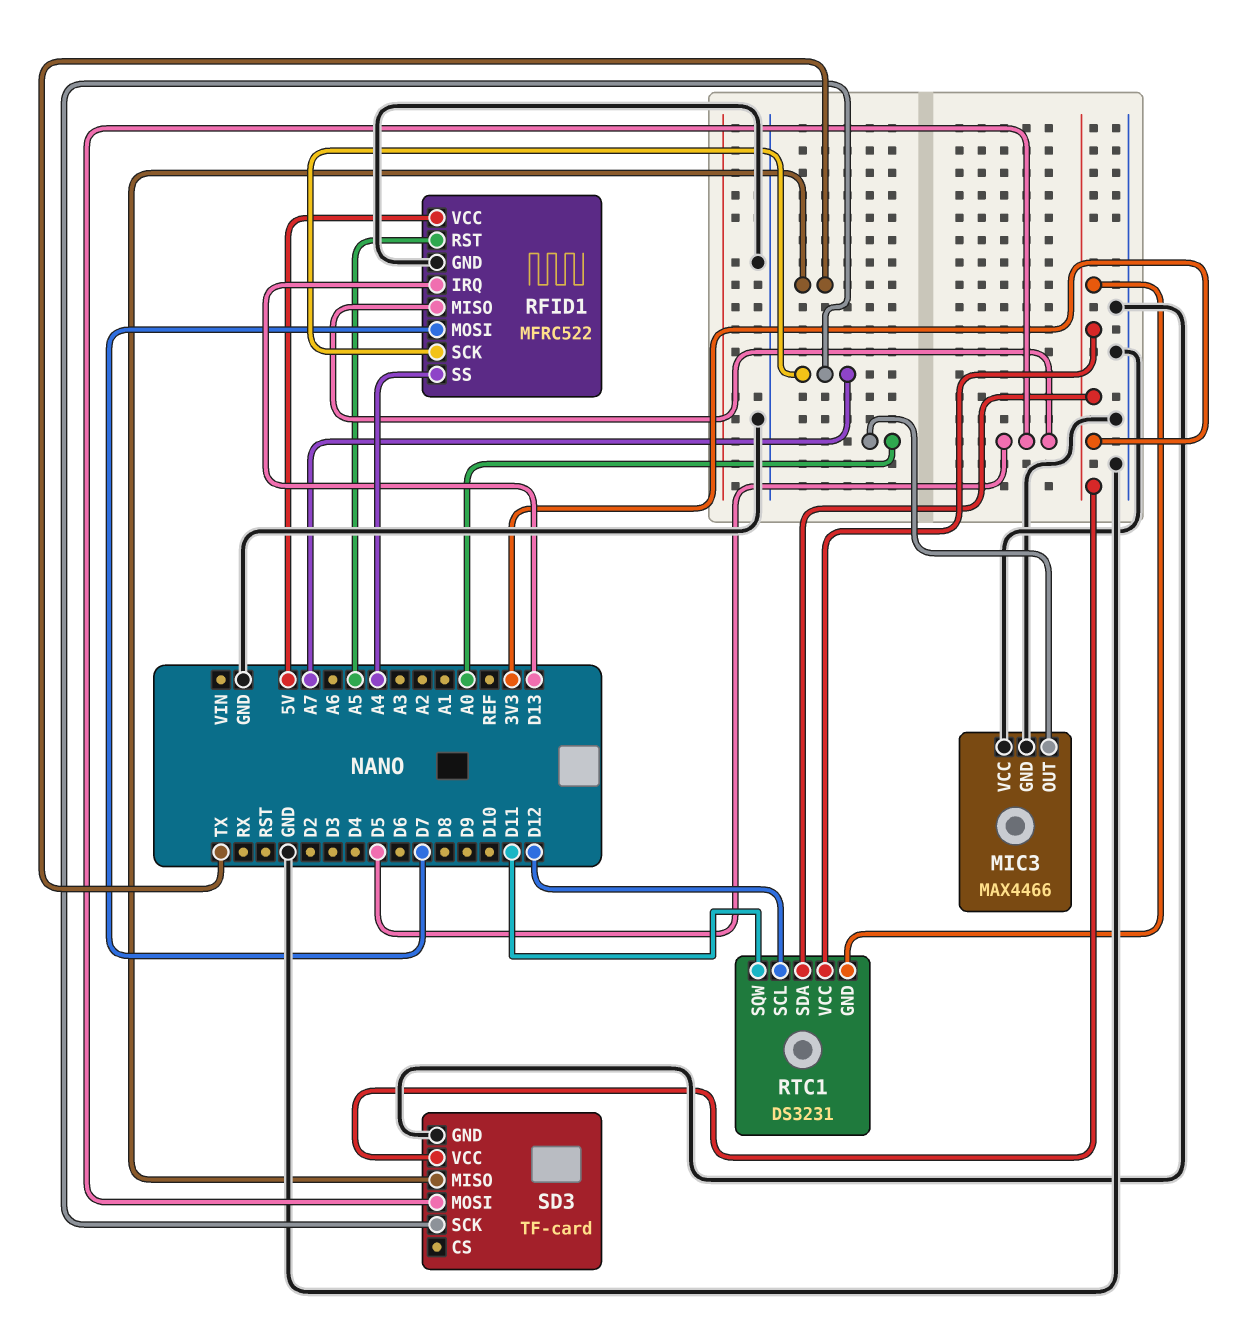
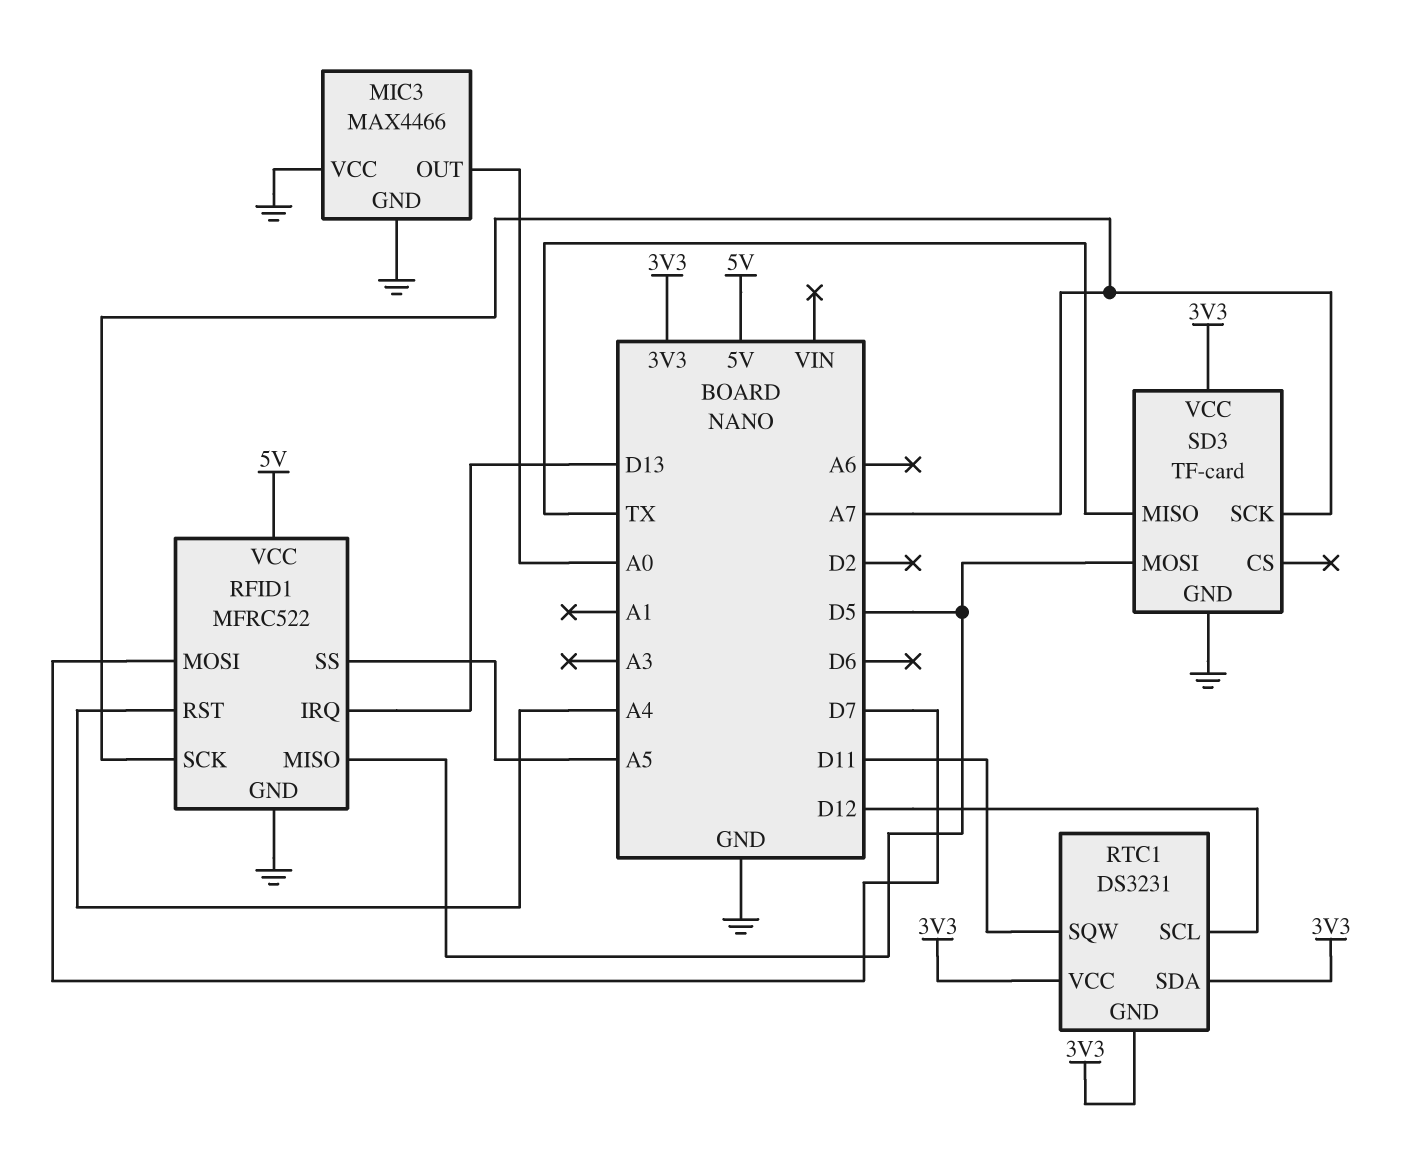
RFID1 pin RST: A5 -> A4
RFID1 pin SS: A4 -> A5

